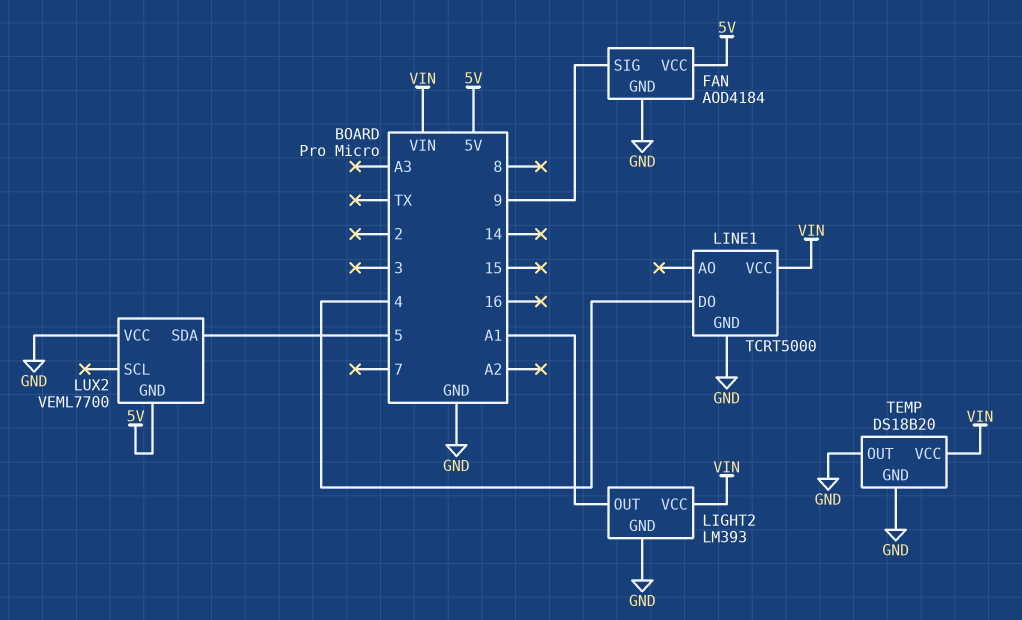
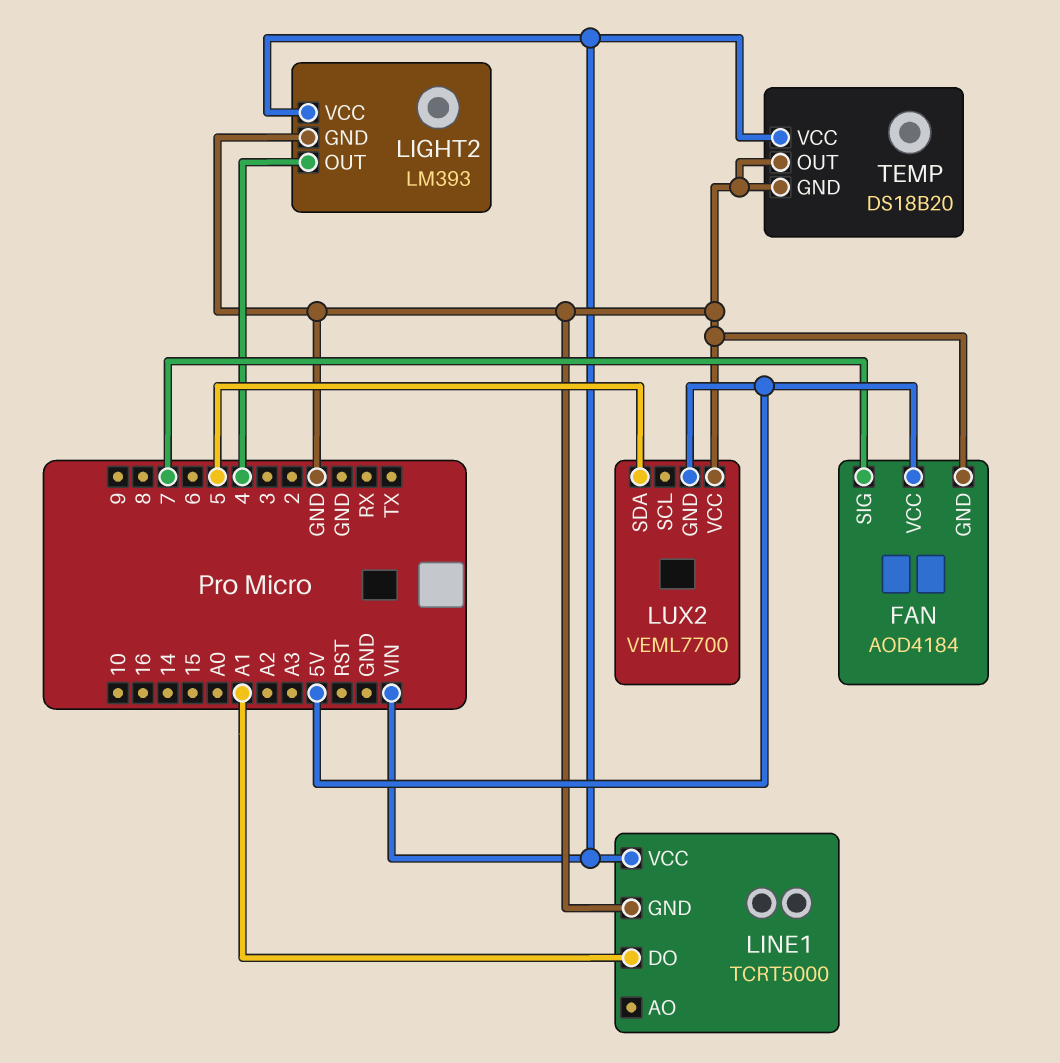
FAN pin SIG: 9 -> 7
LIGHT2 pin OUT: A1 -> 4
LINE1 pin DO: 4 -> A1

